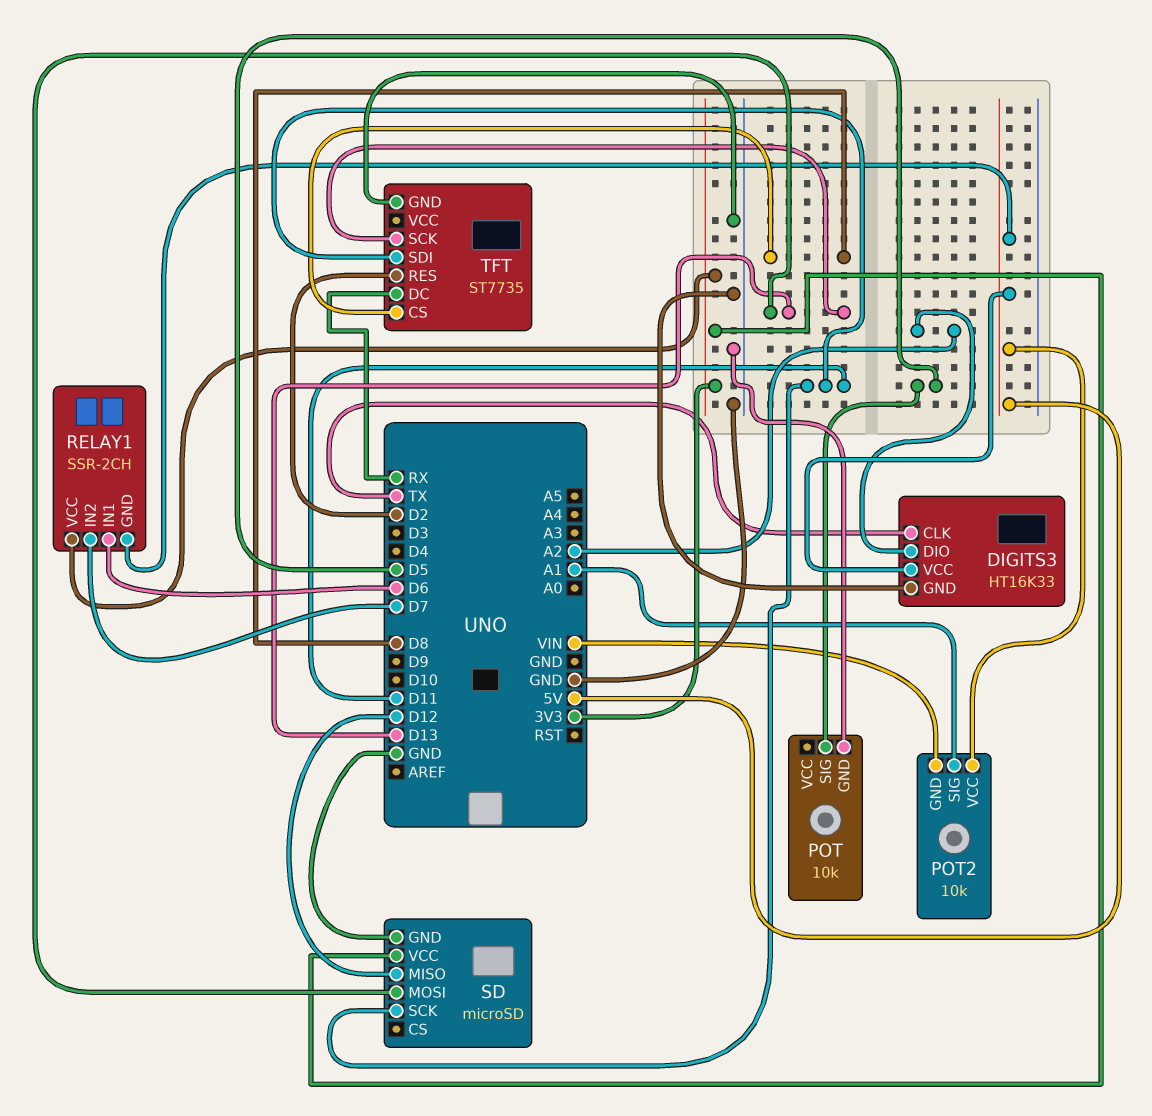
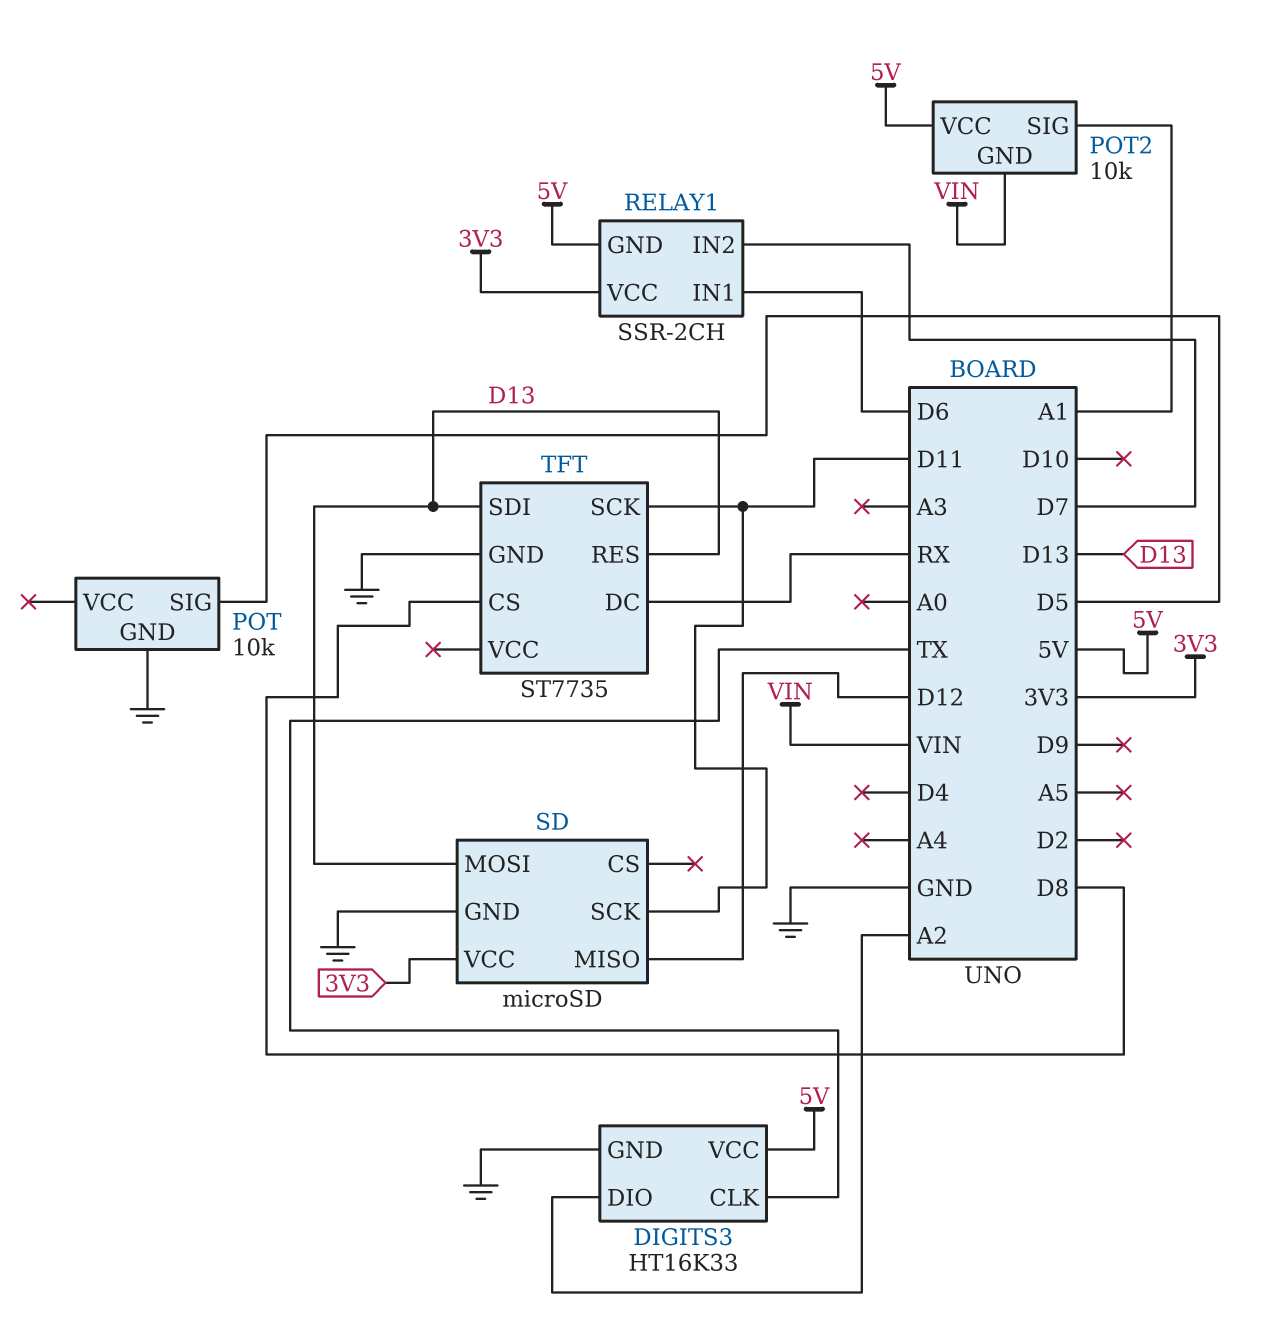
TFT pin RES: D2 -> D13
TFT pin SCK: D13 -> D11
TFT pin SDI: D11 -> D13

